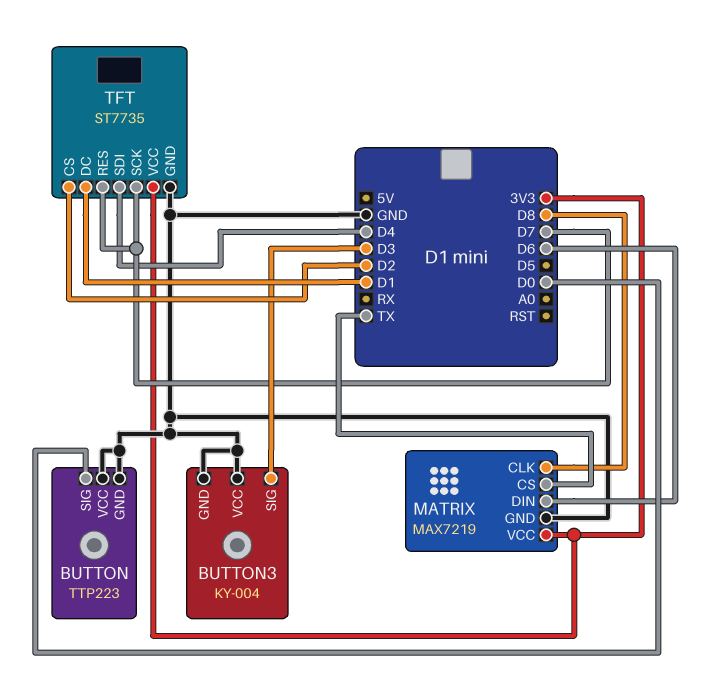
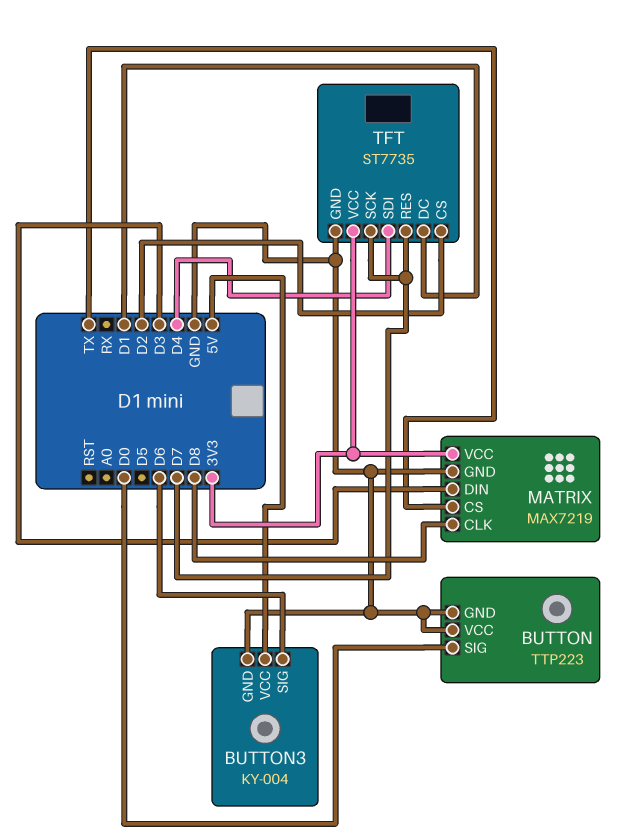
BUTTON3 pin SIG: D3 -> D6
BUTTON3 pin VCC: GND -> 5V
MATRIX pin DIN: D6 -> D3

